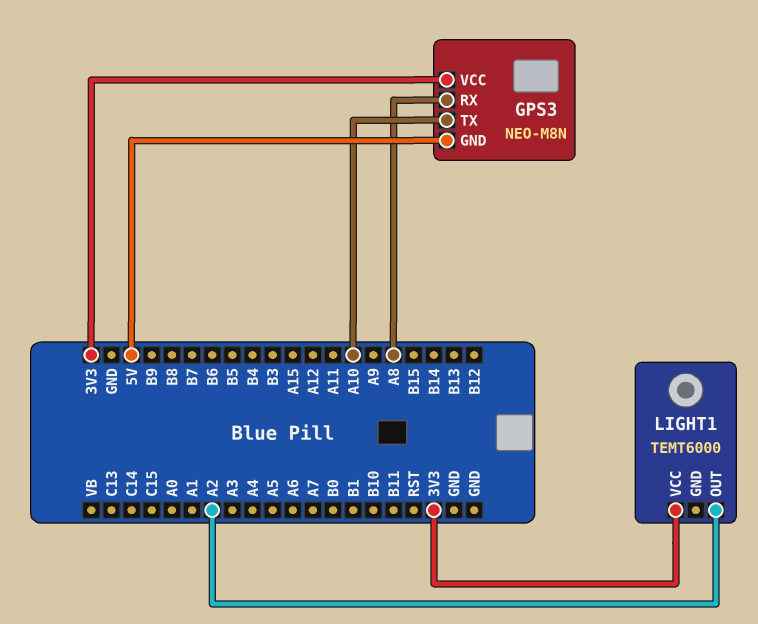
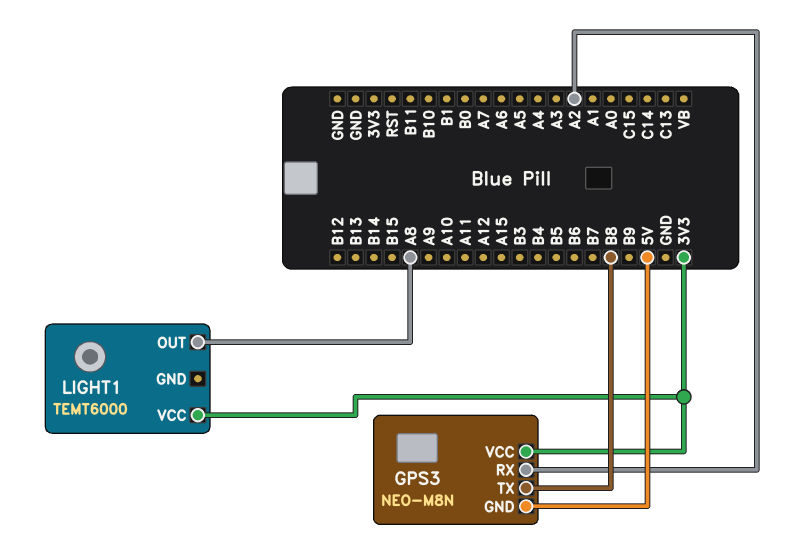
GPS3 pin RX: A8 -> A2
GPS3 pin TX: A10 -> B8
LIGHT1 pin OUT: A2 -> A8

